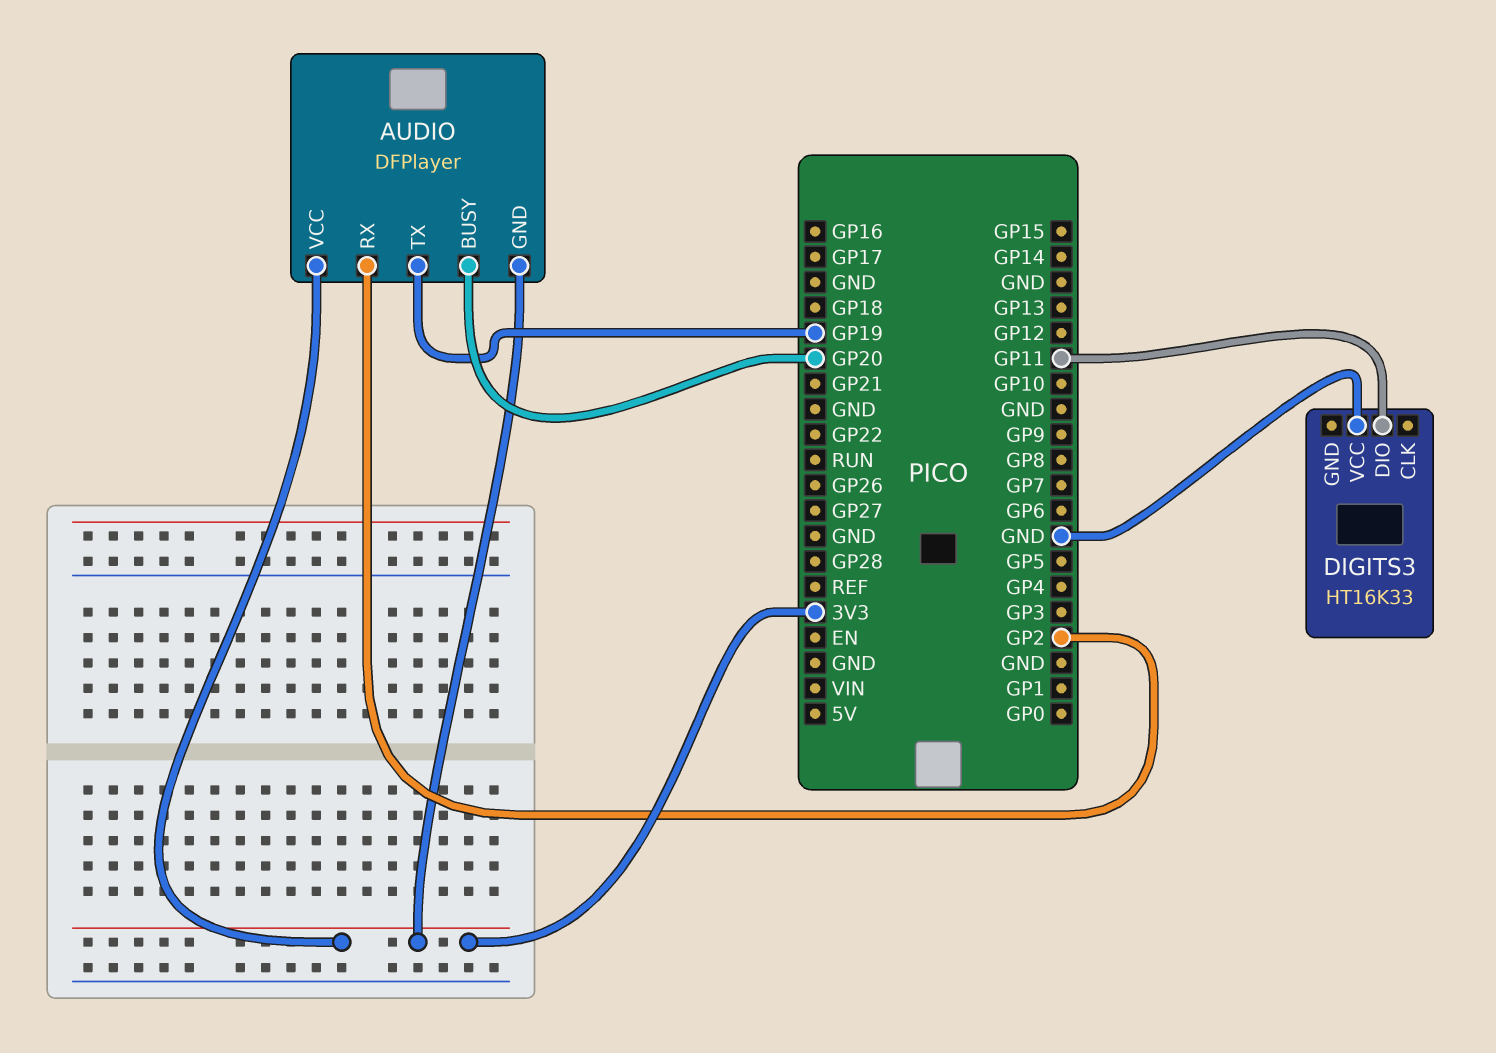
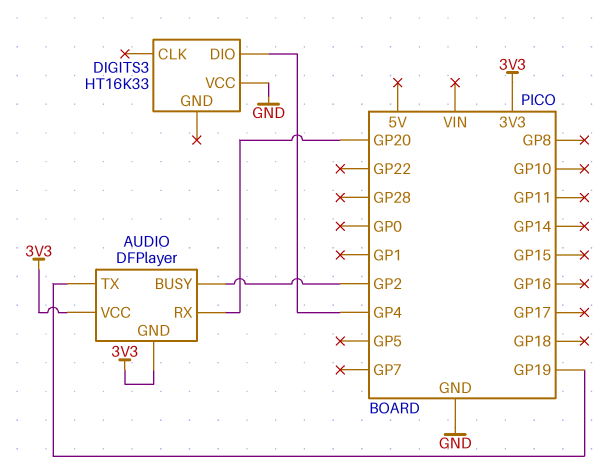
AUDIO pin BUSY: GP20 -> GP2
AUDIO pin RX: GP2 -> GP20
DIGITS3 pin DIO: GP11 -> GP4

